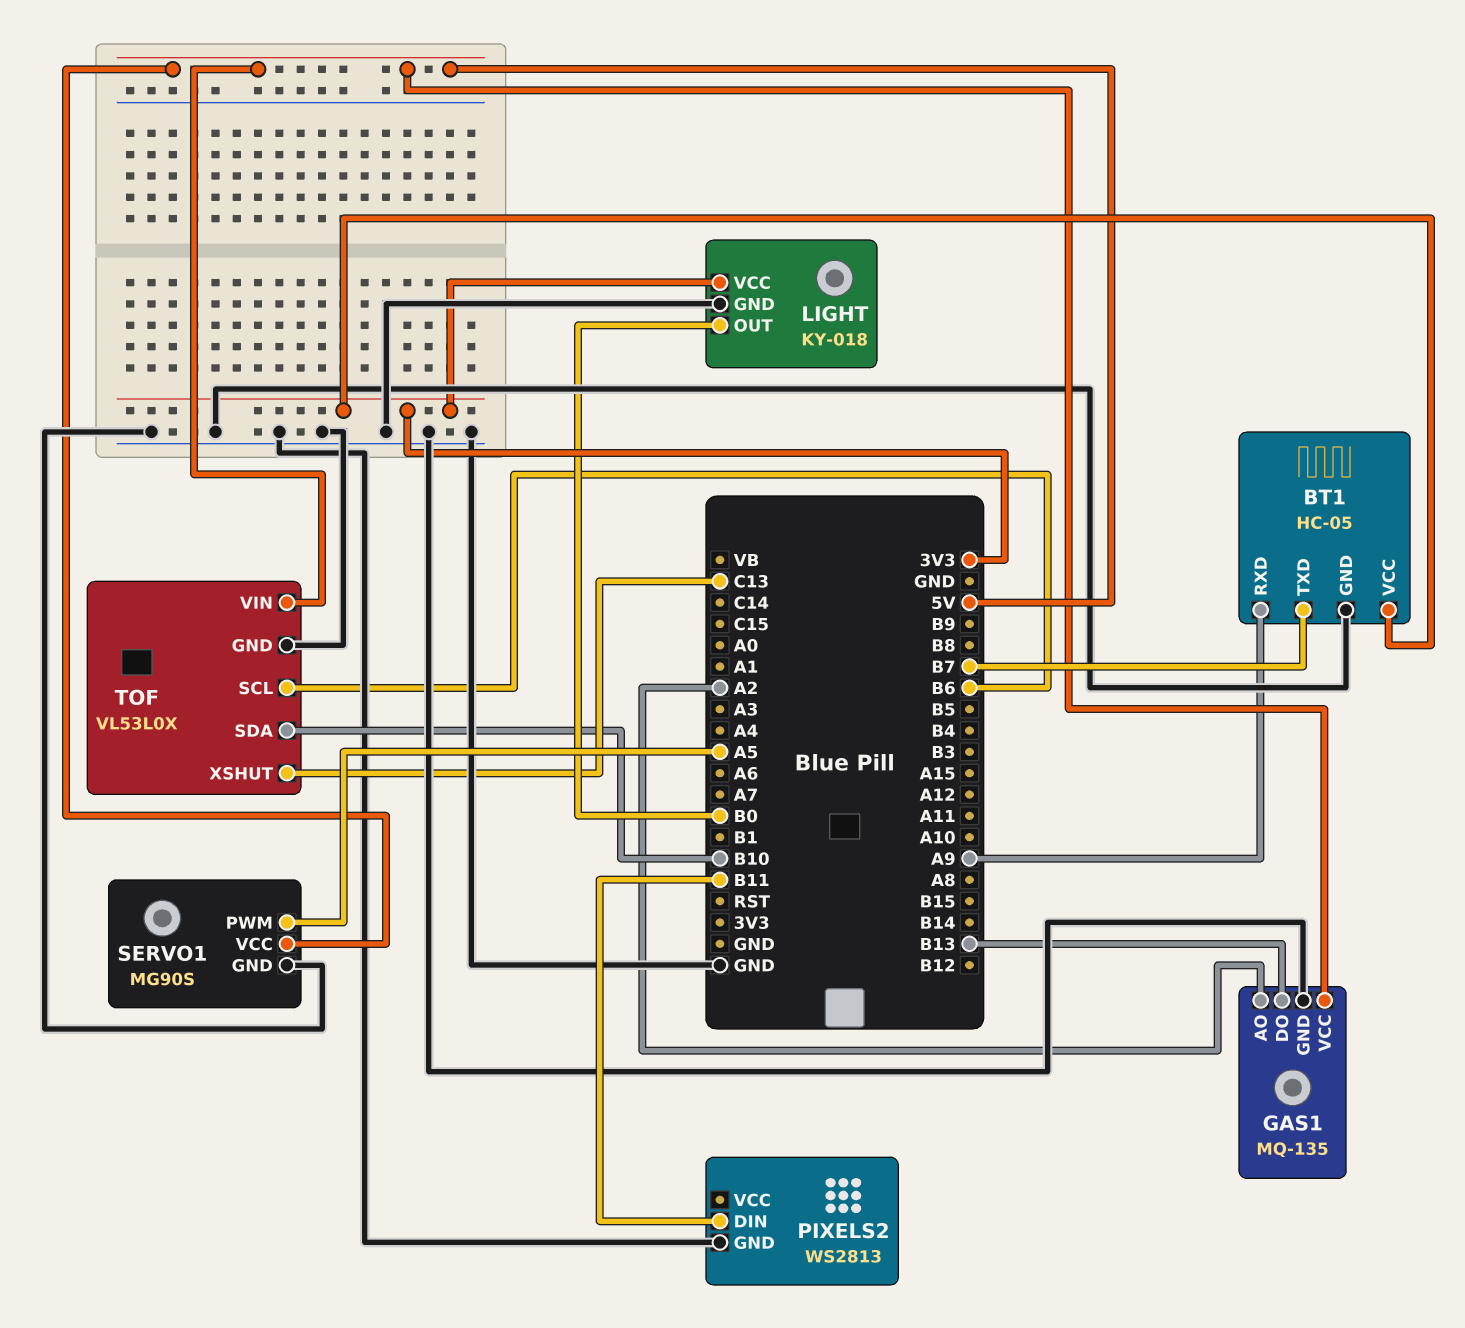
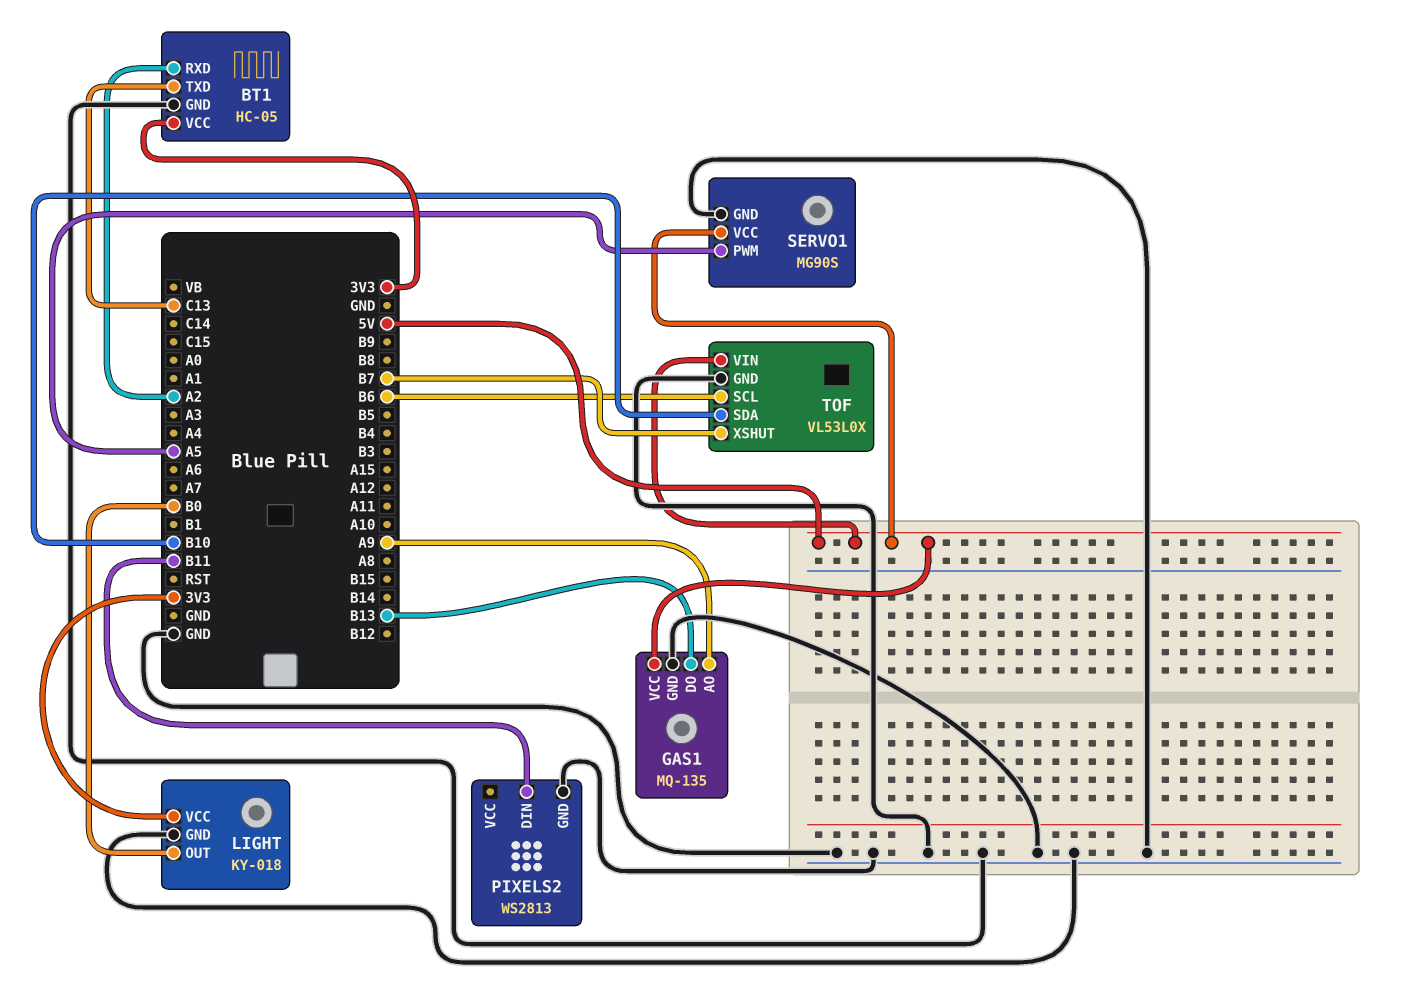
BT1 pin RXD: A9 -> A2
BT1 pin TXD: B7 -> C13
GAS1 pin AO: A2 -> A9
TOF pin XSHUT: C13 -> B7

